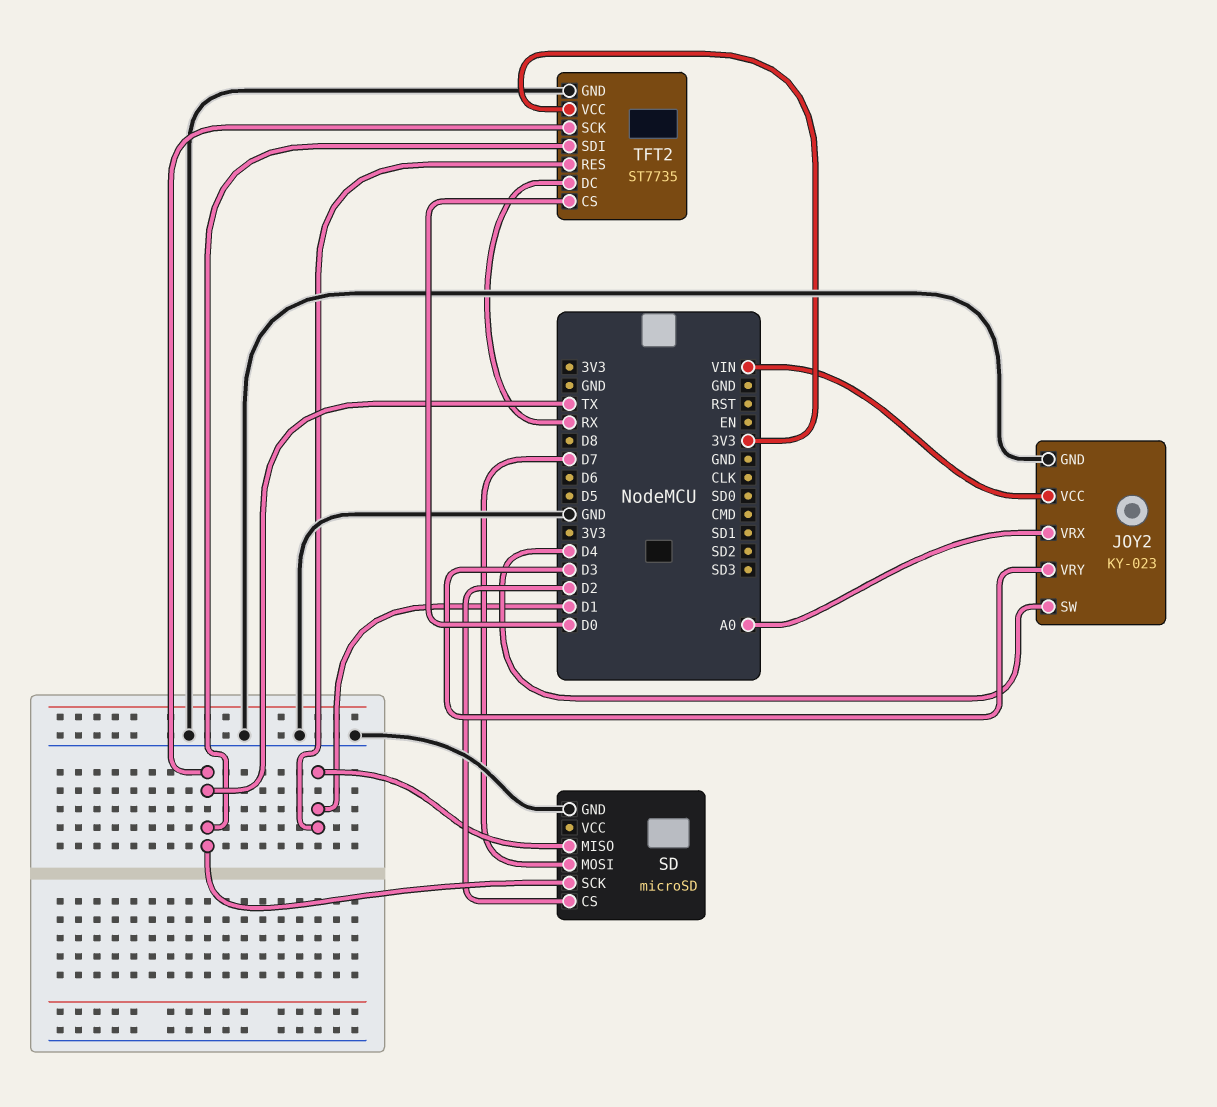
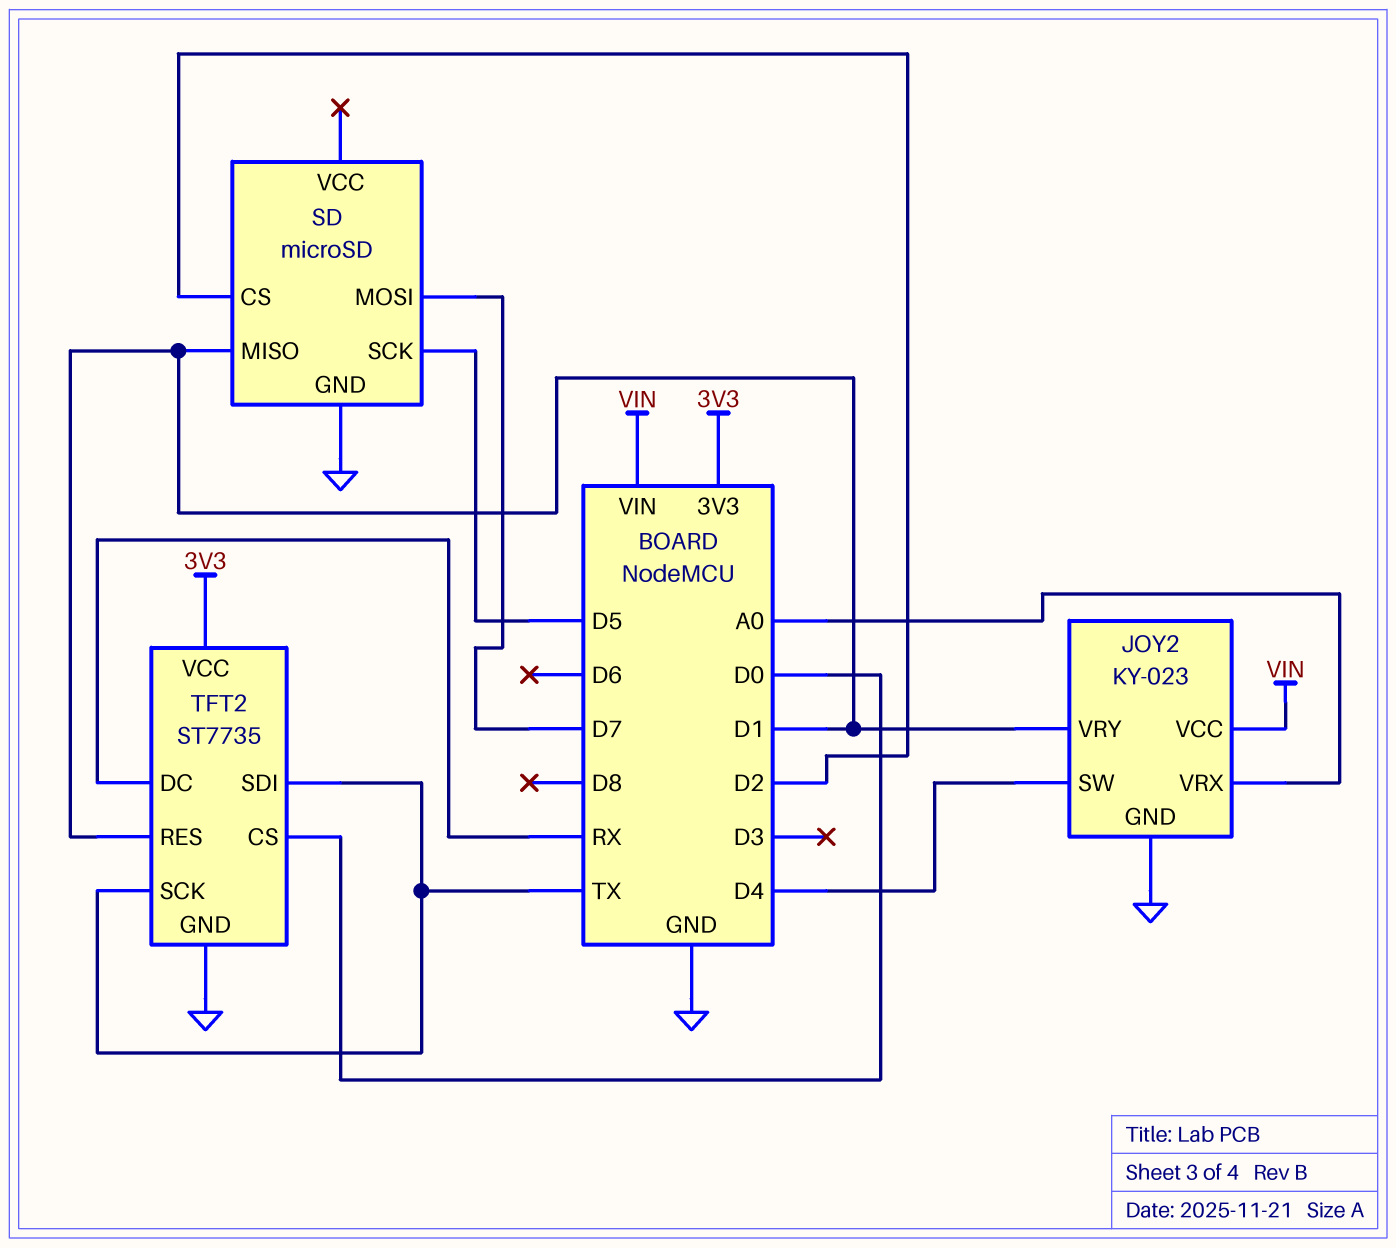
JOY2 pin VRY: D3 -> D1
SD pin SCK: TX -> D5

